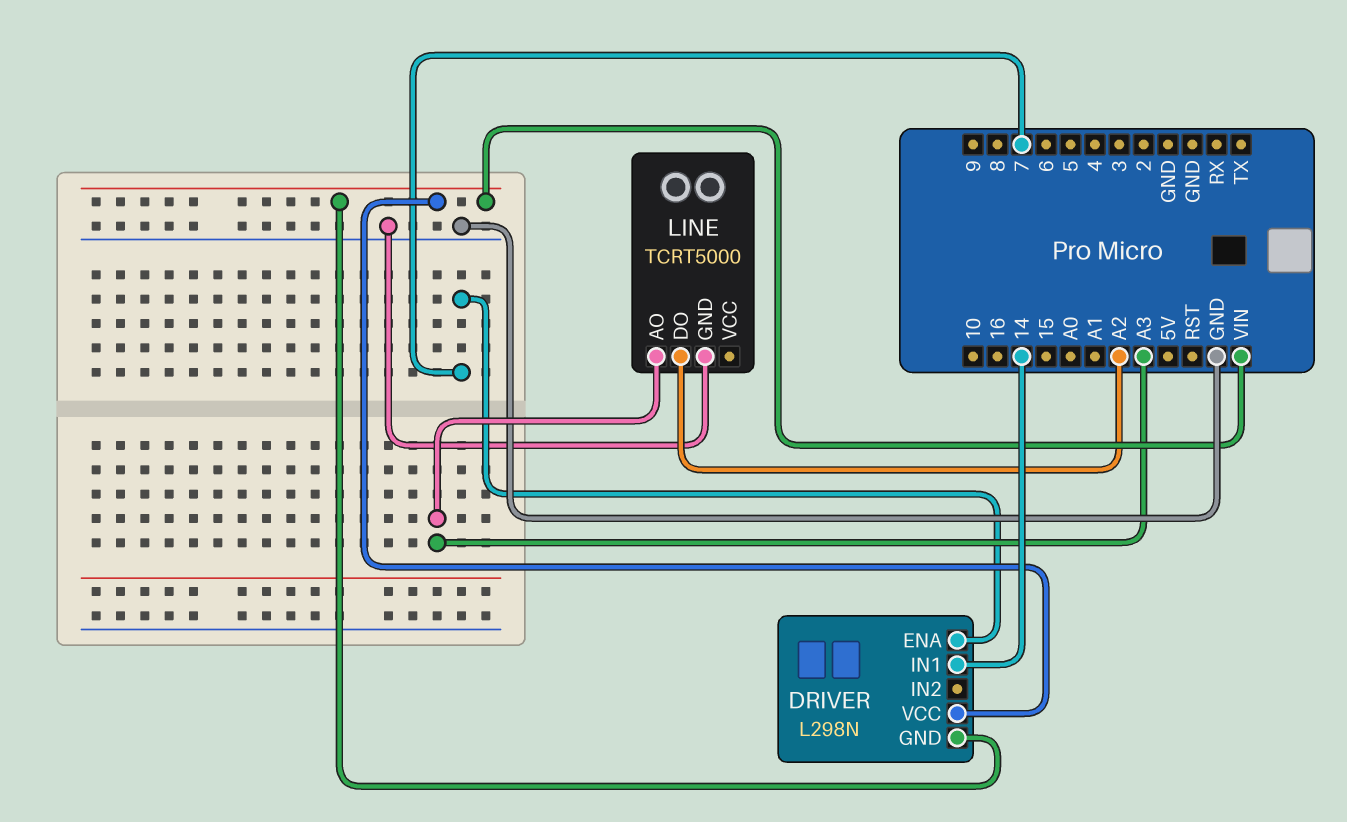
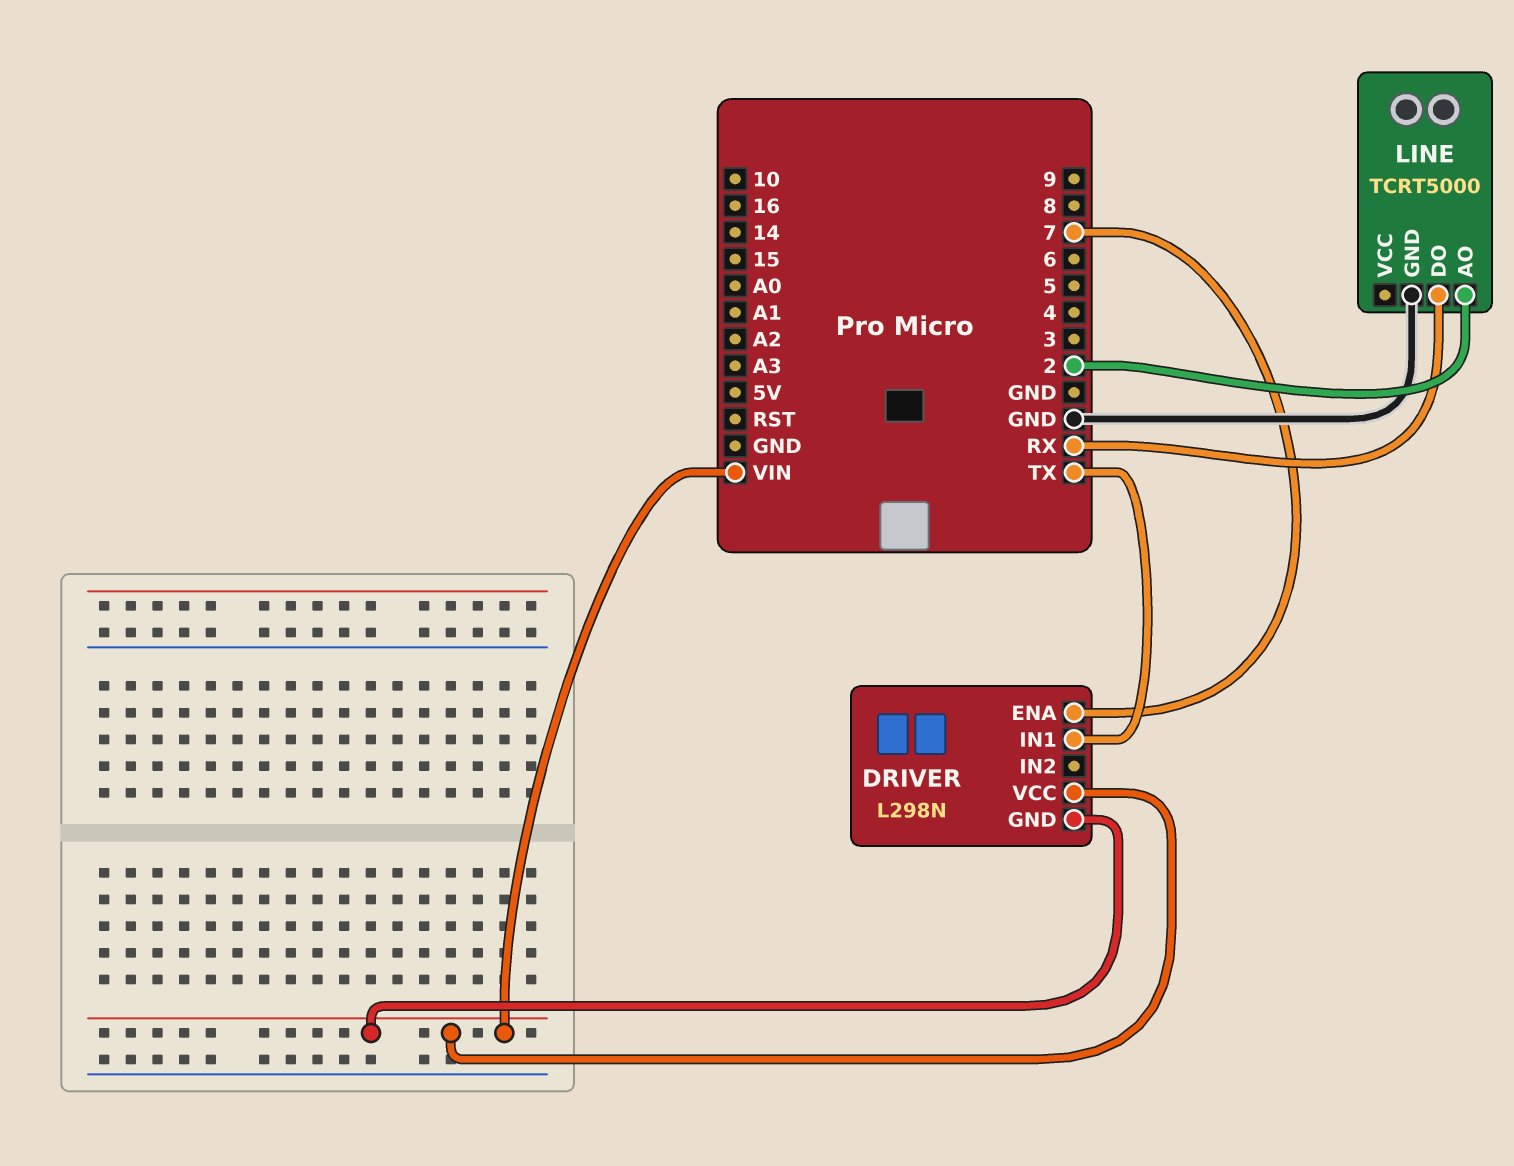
DRIVER pin IN1: 14 -> TX
LINE pin AO: A3 -> 2
LINE pin DO: A2 -> RX

